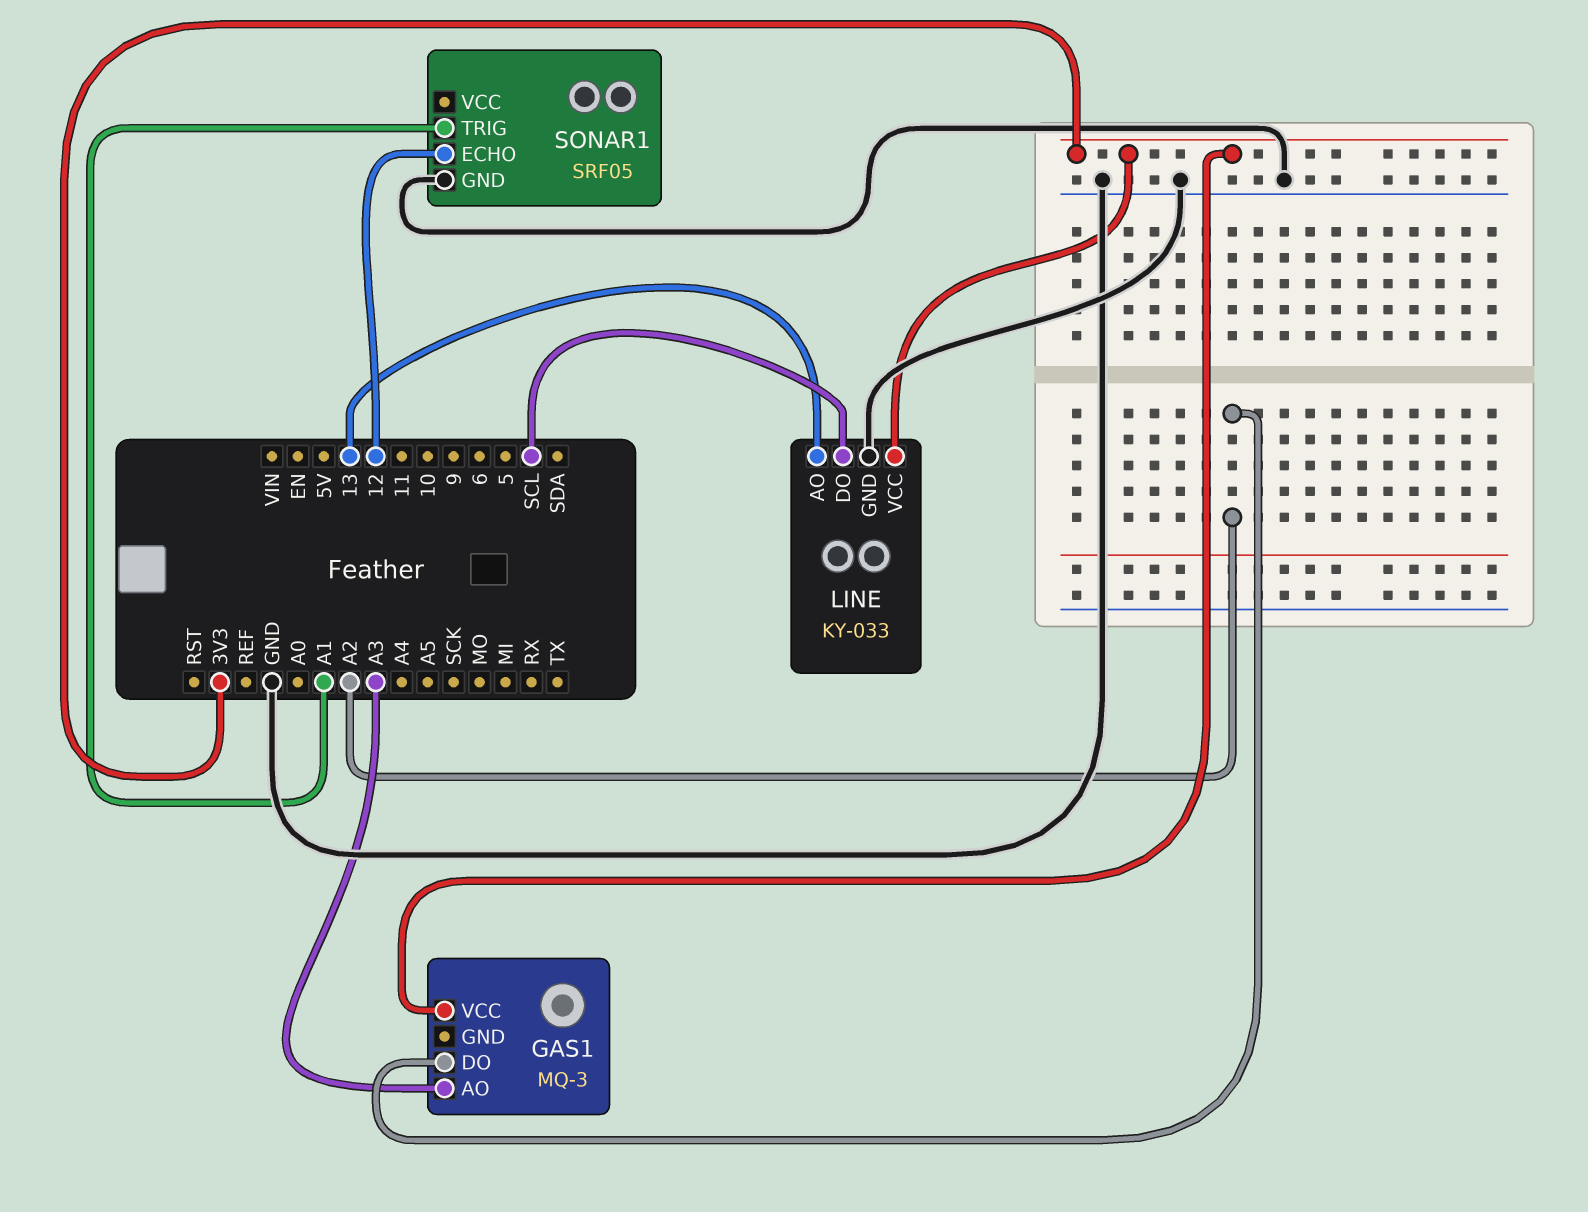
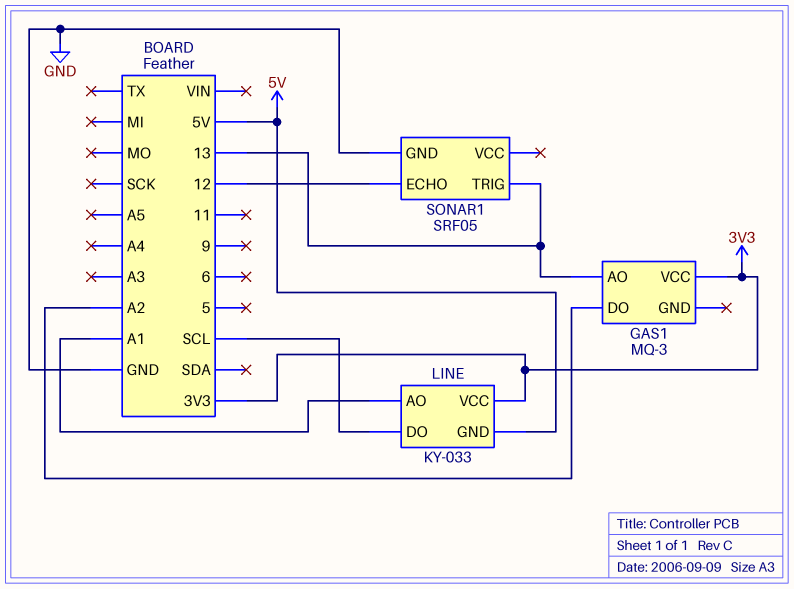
GAS1 pin AO: A3 -> 13
LINE pin AO: 13 -> A1
LINE pin GND: GND -> 5V
SONAR1 pin TRIG: A1 -> 13

